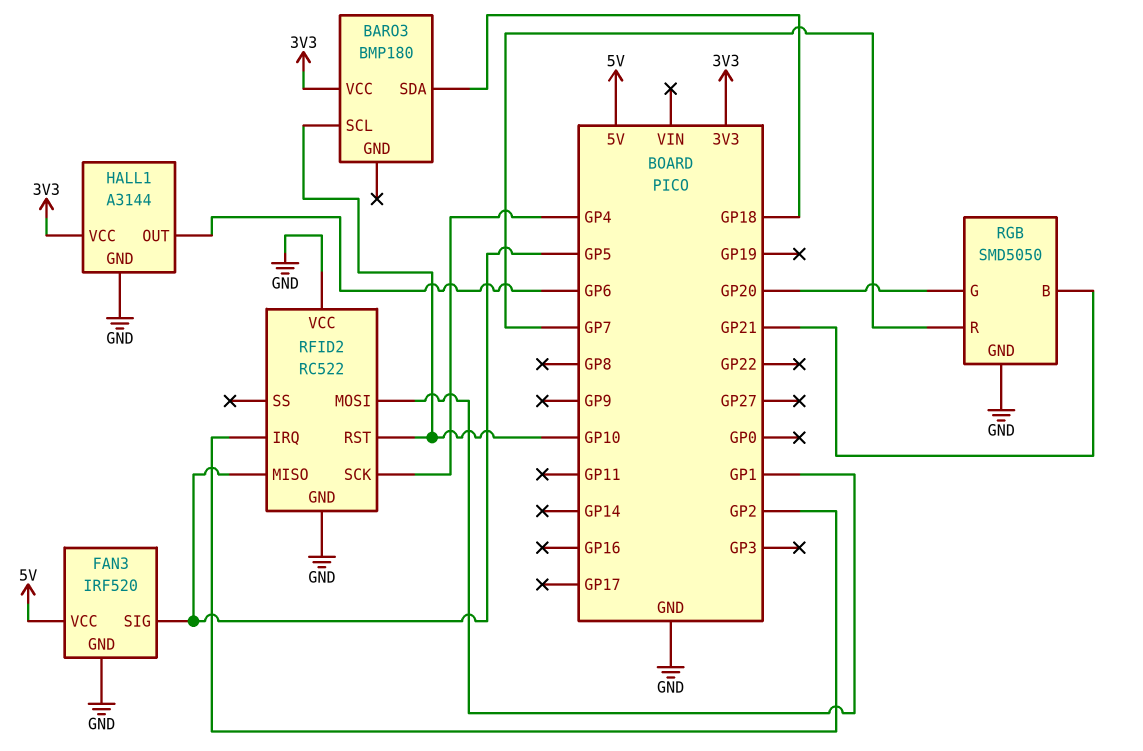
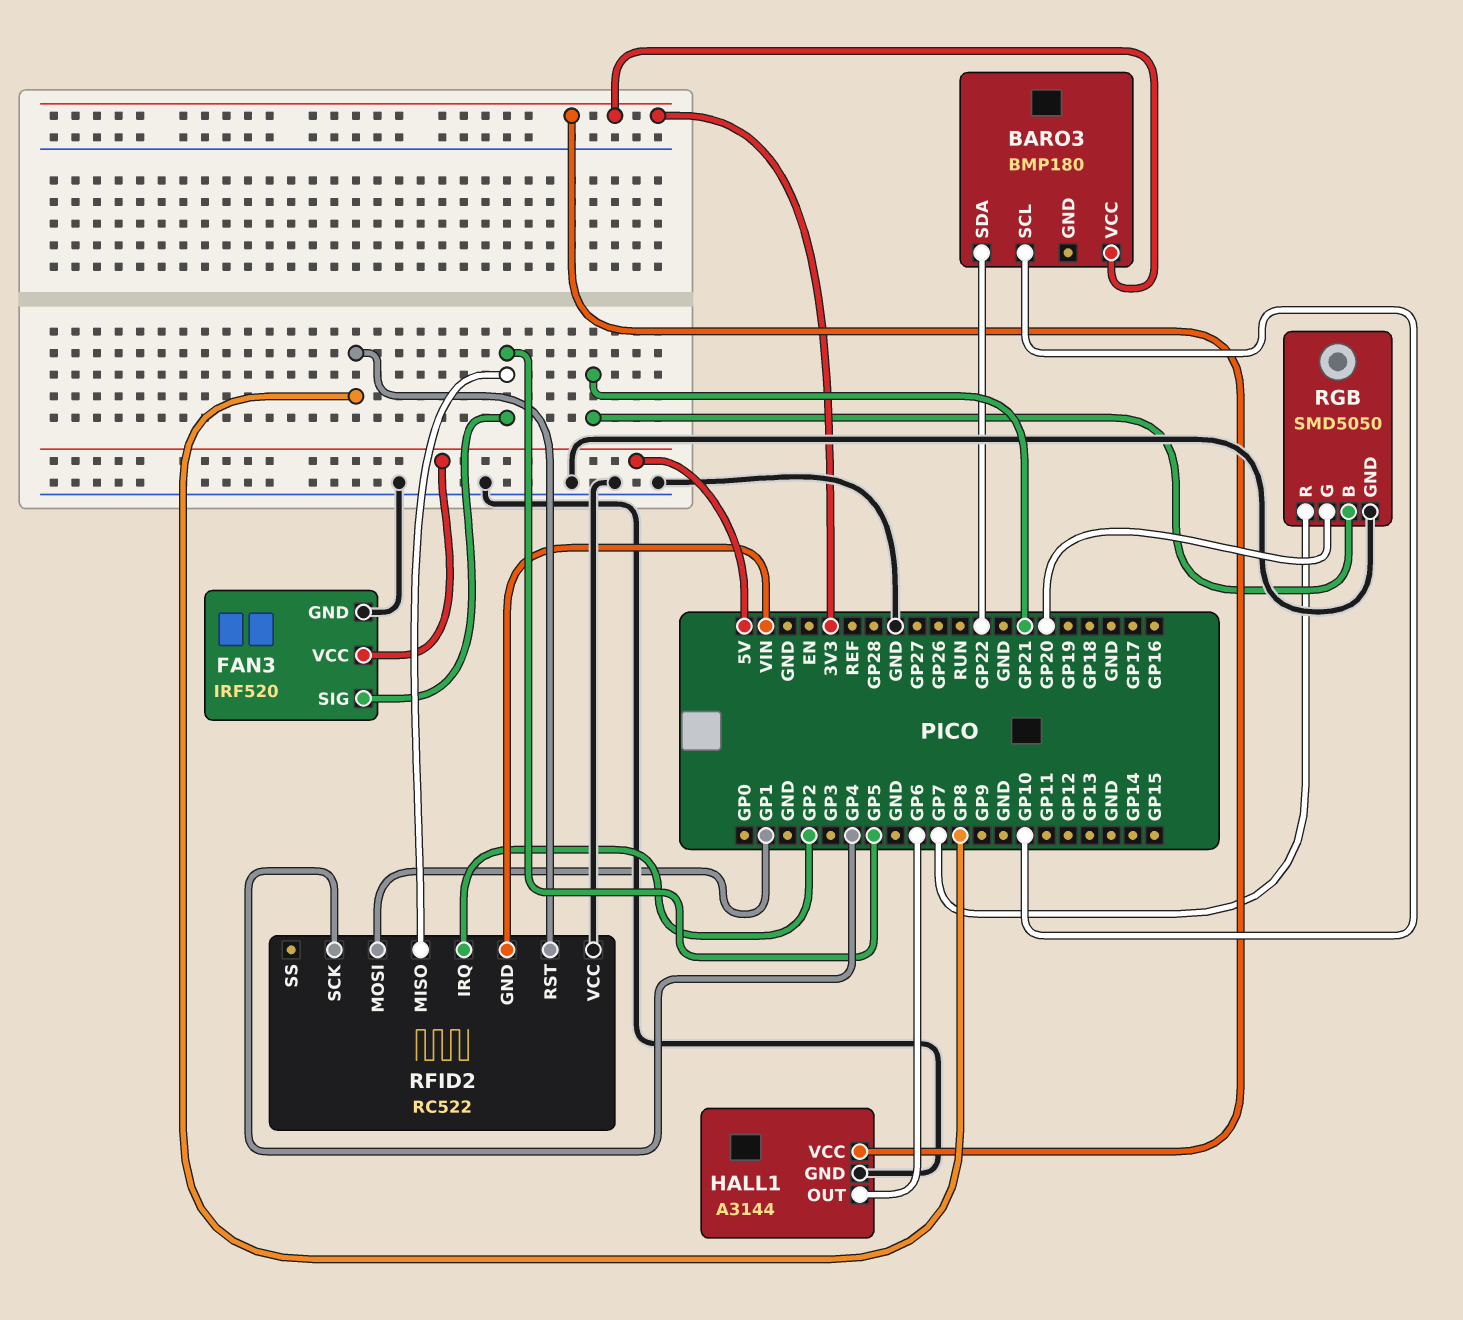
BARO3 pin SDA: GP18 -> GP22
RFID2 pin GND: GND -> VIN
RFID2 pin RST: GP10 -> GP8

